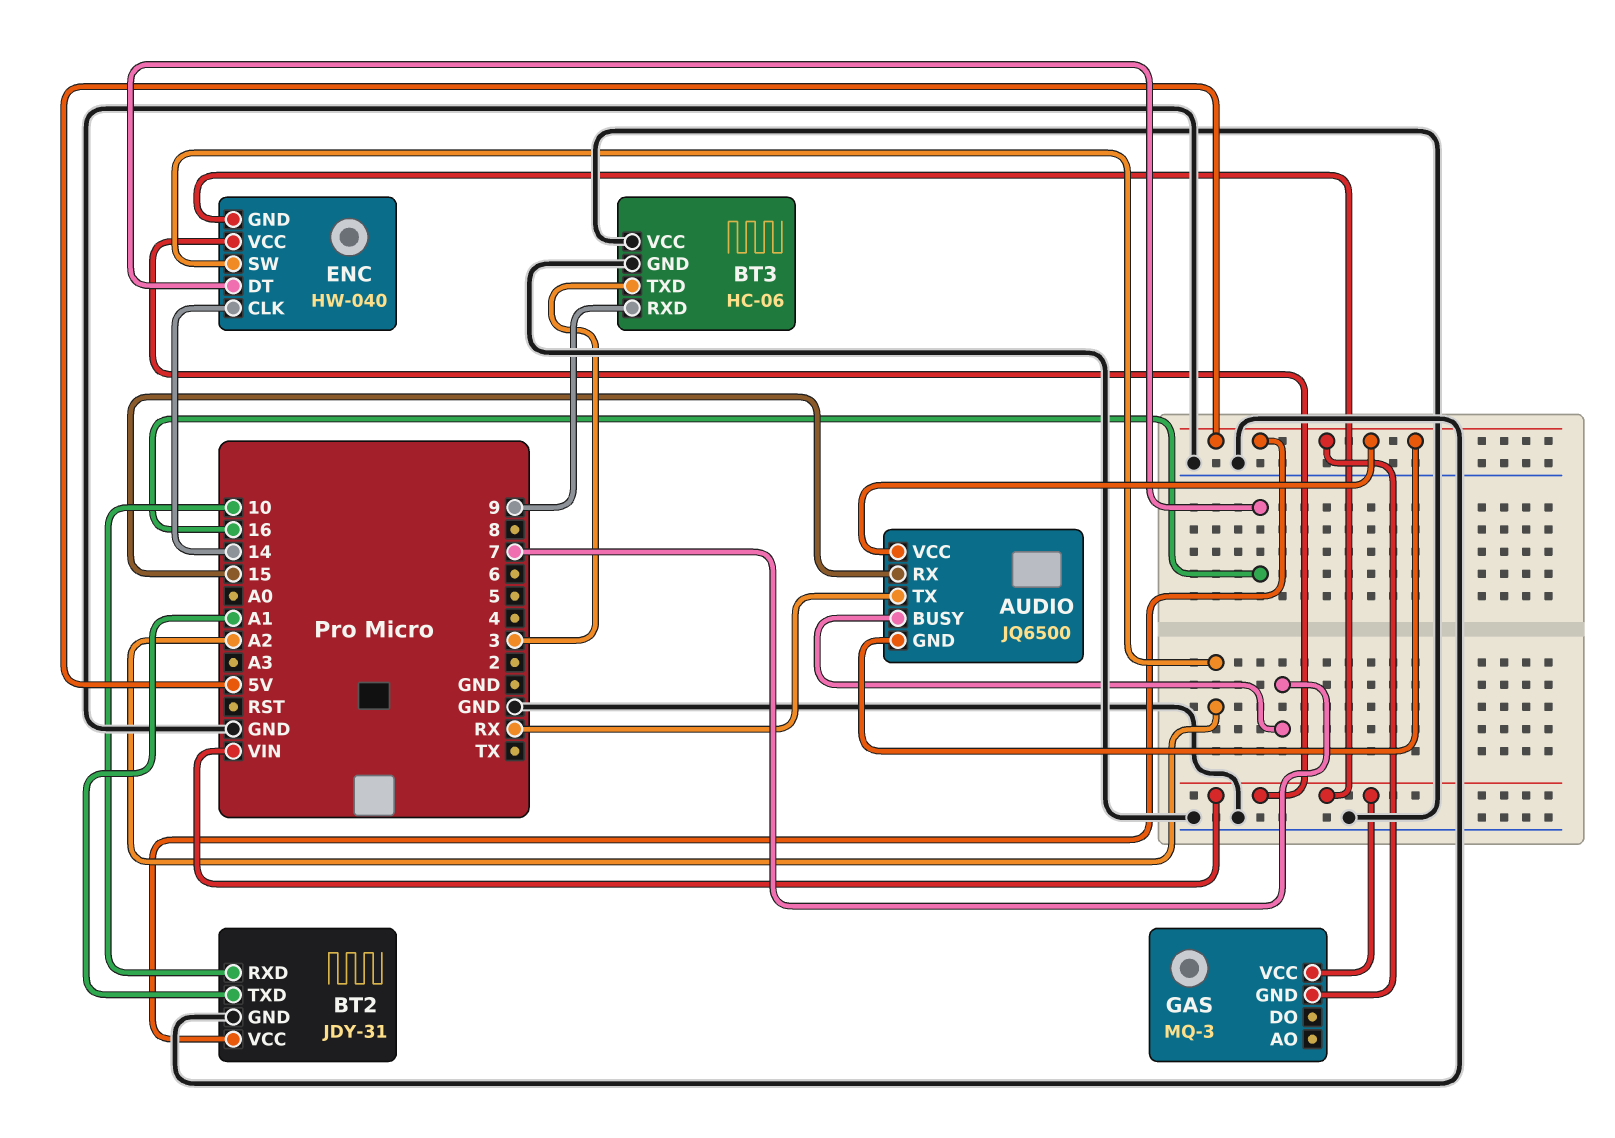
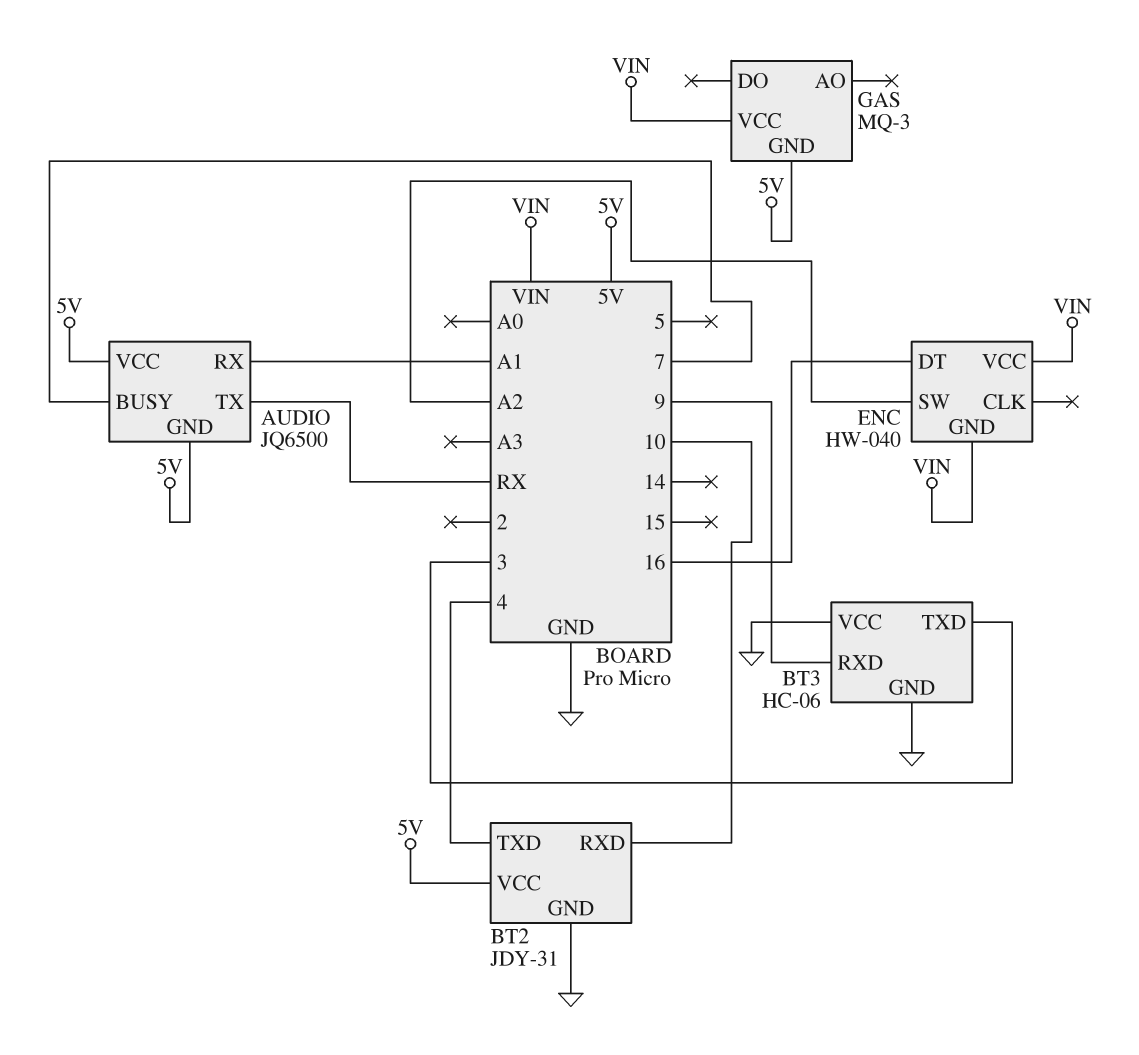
AUDIO pin RX: 15 -> A1
BT2 pin TXD: A1 -> 4
ENC pin CLK: 14 -> none

